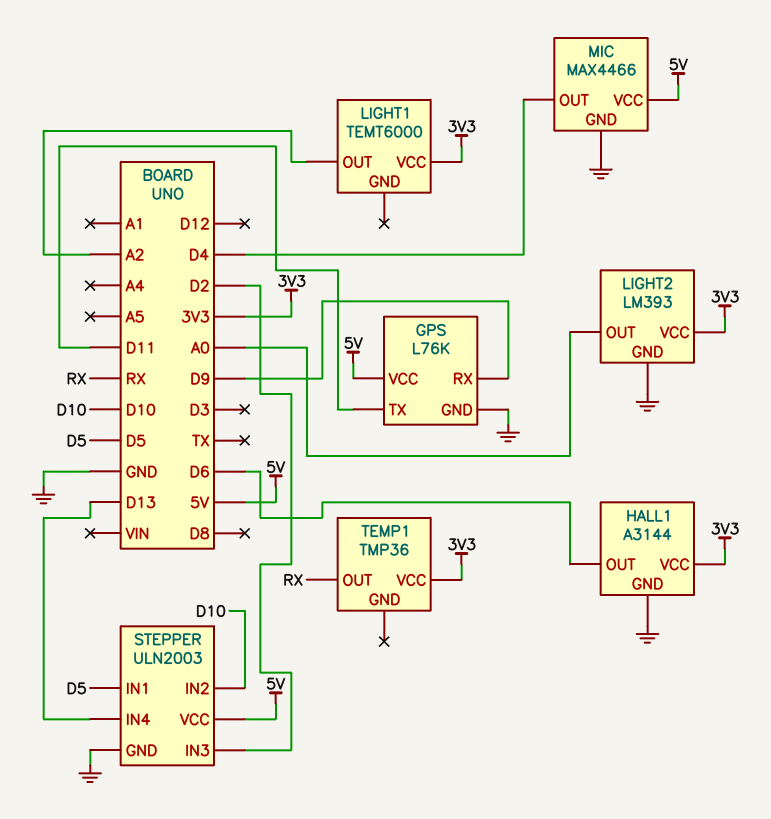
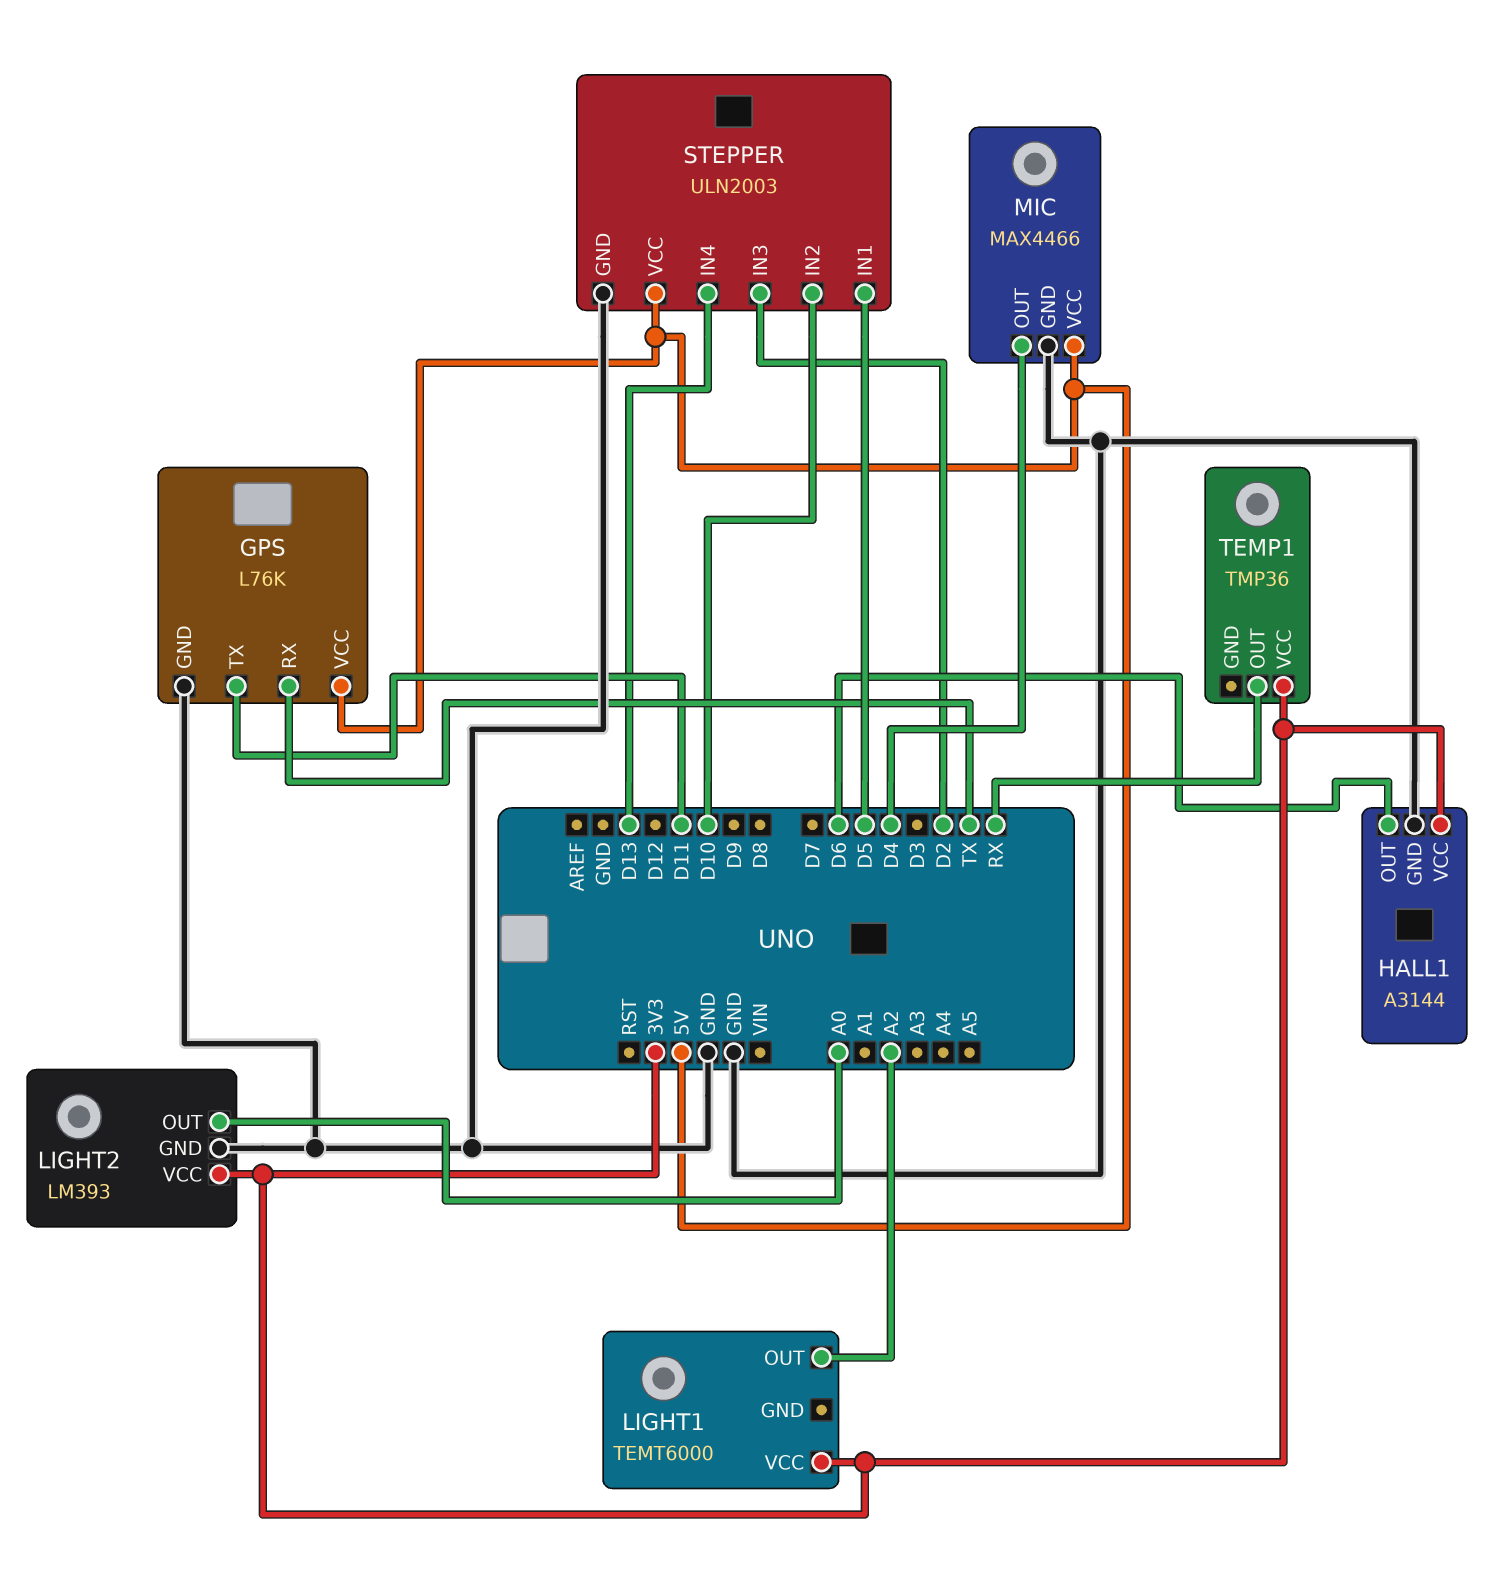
GPS pin RX: D9 -> TX

